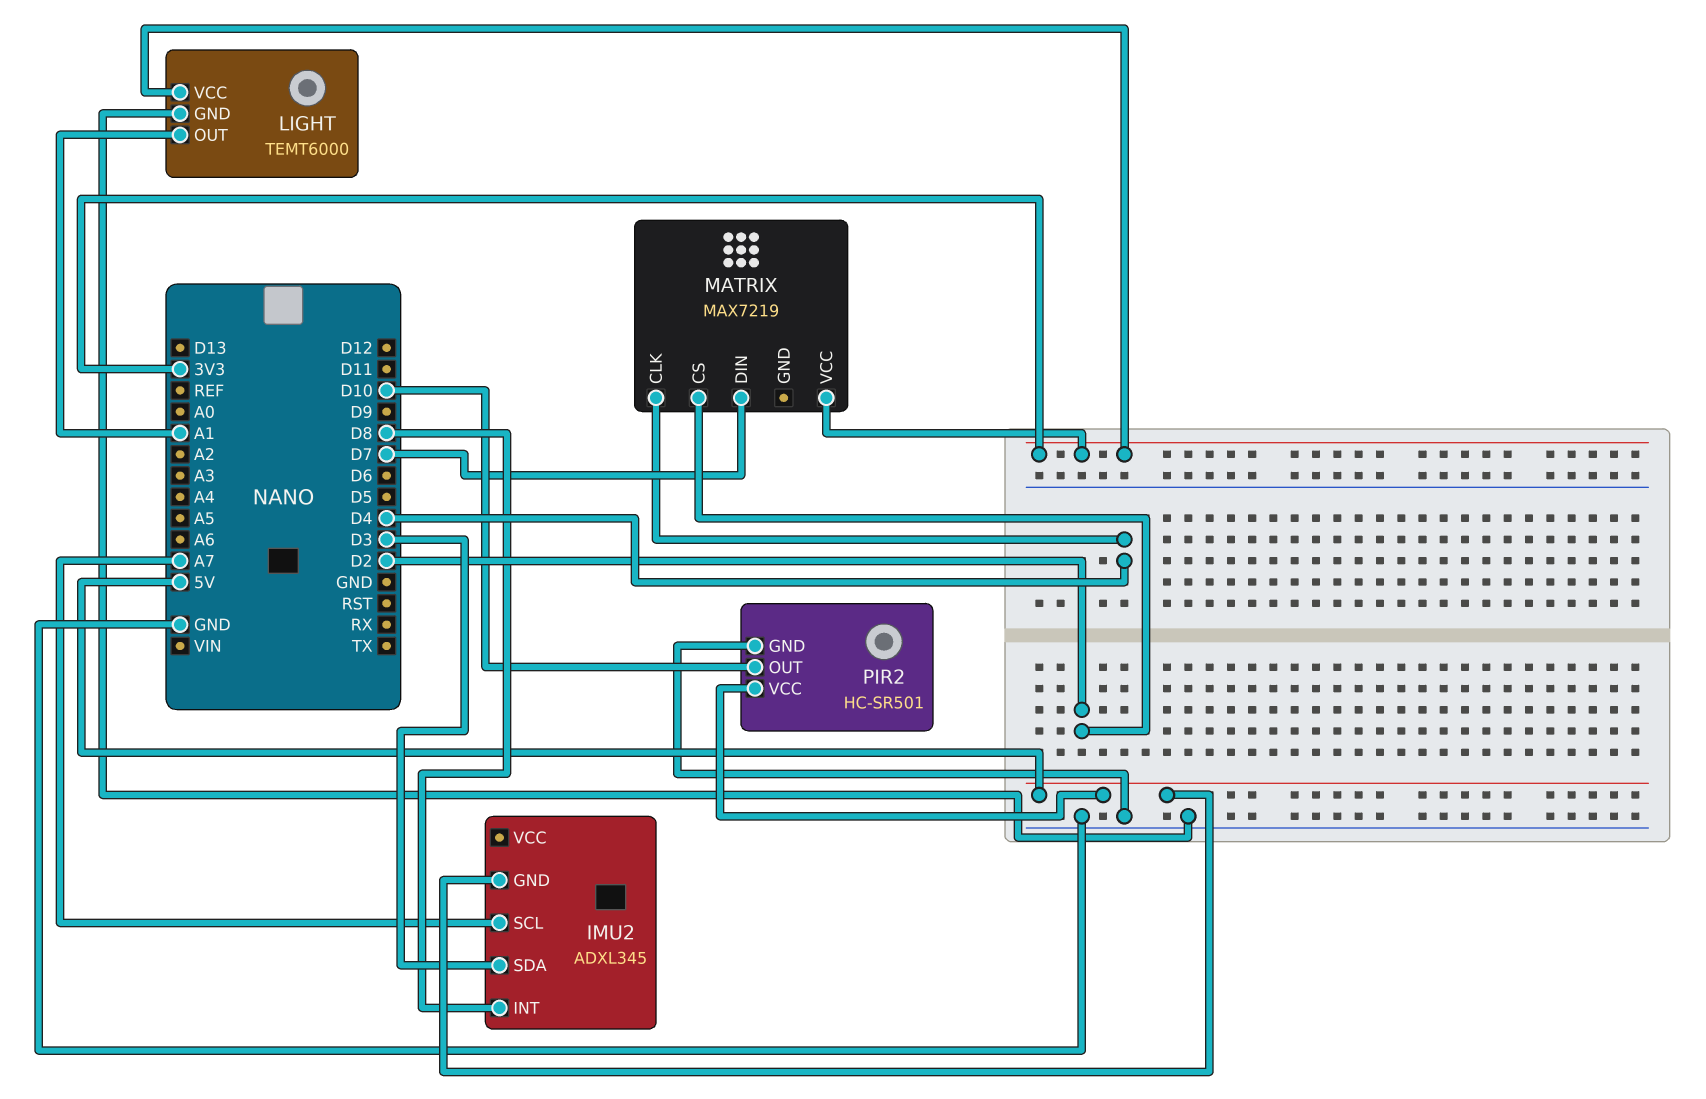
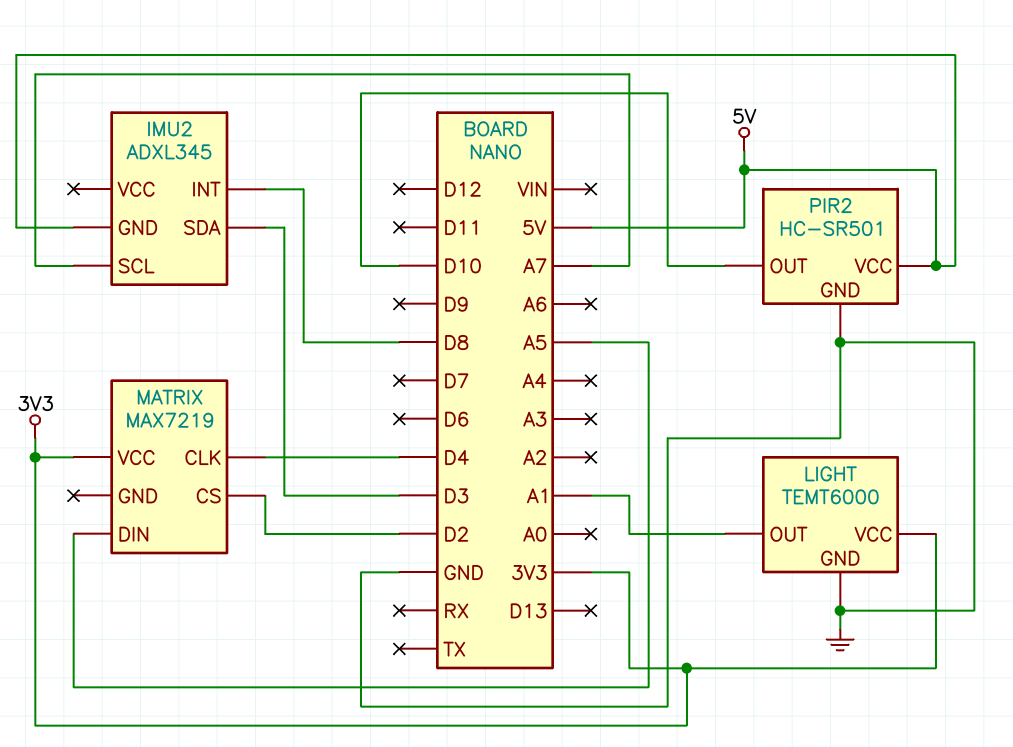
MATRIX pin DIN: D7 -> A5

